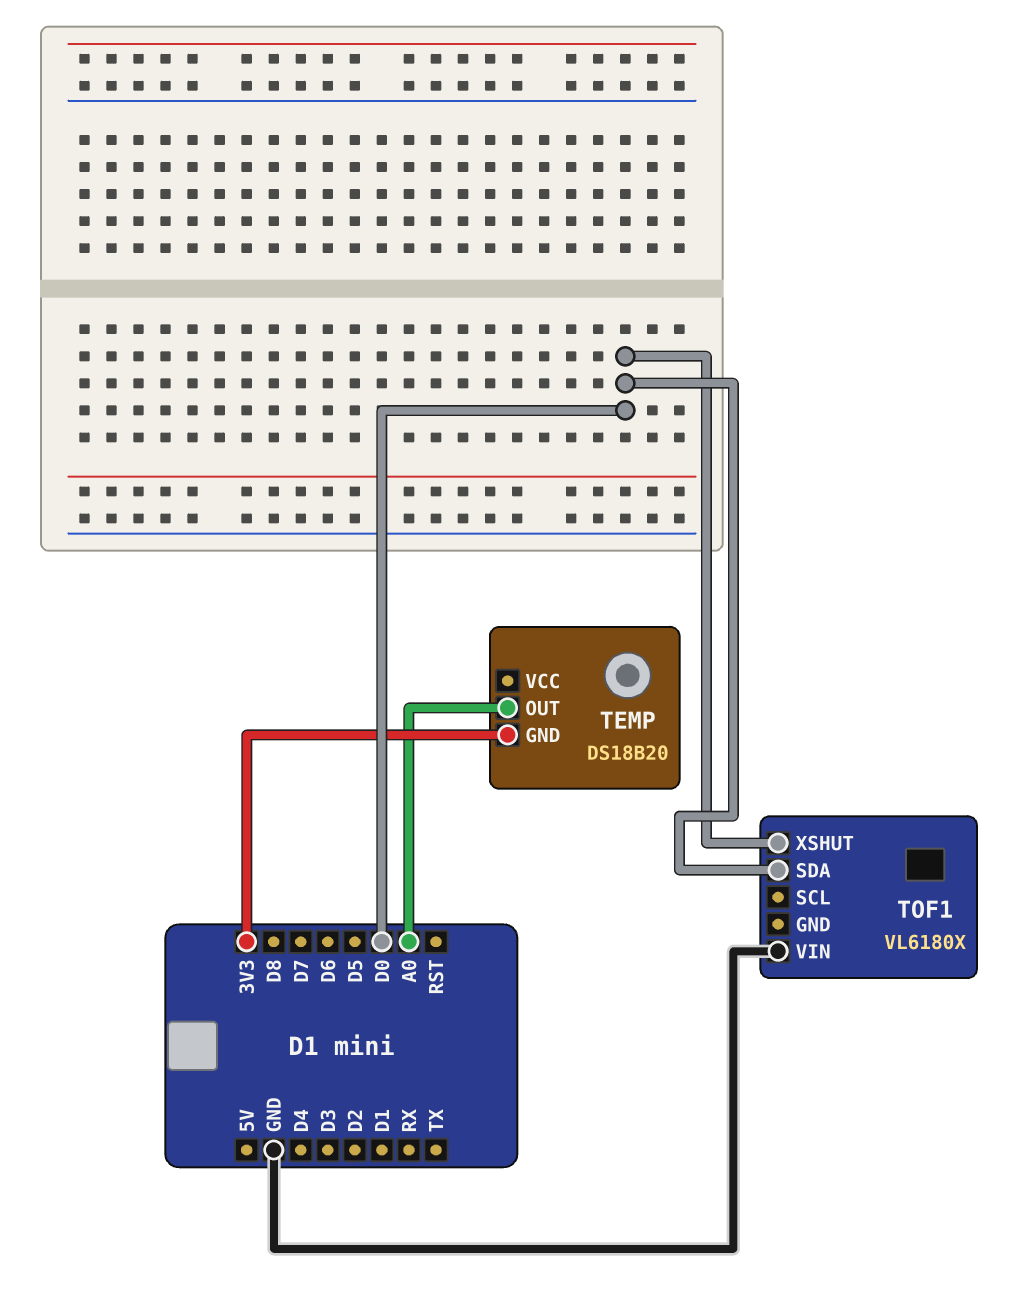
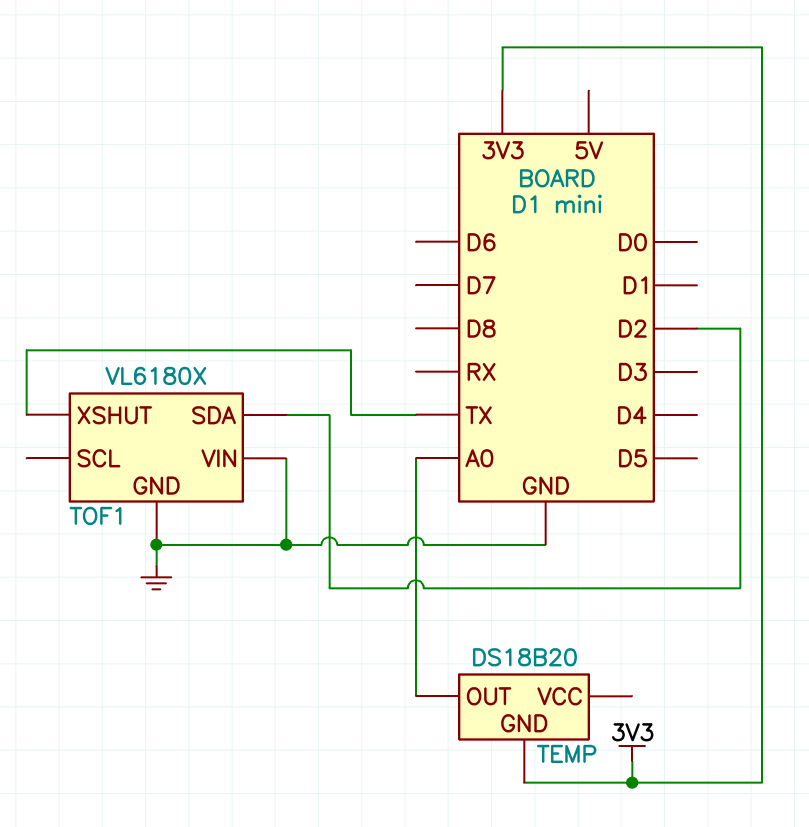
TOF1 pin GND: none -> GND
TOF1 pin SDA: D0 -> D2
TOF1 pin XSHUT: D0 -> TX

